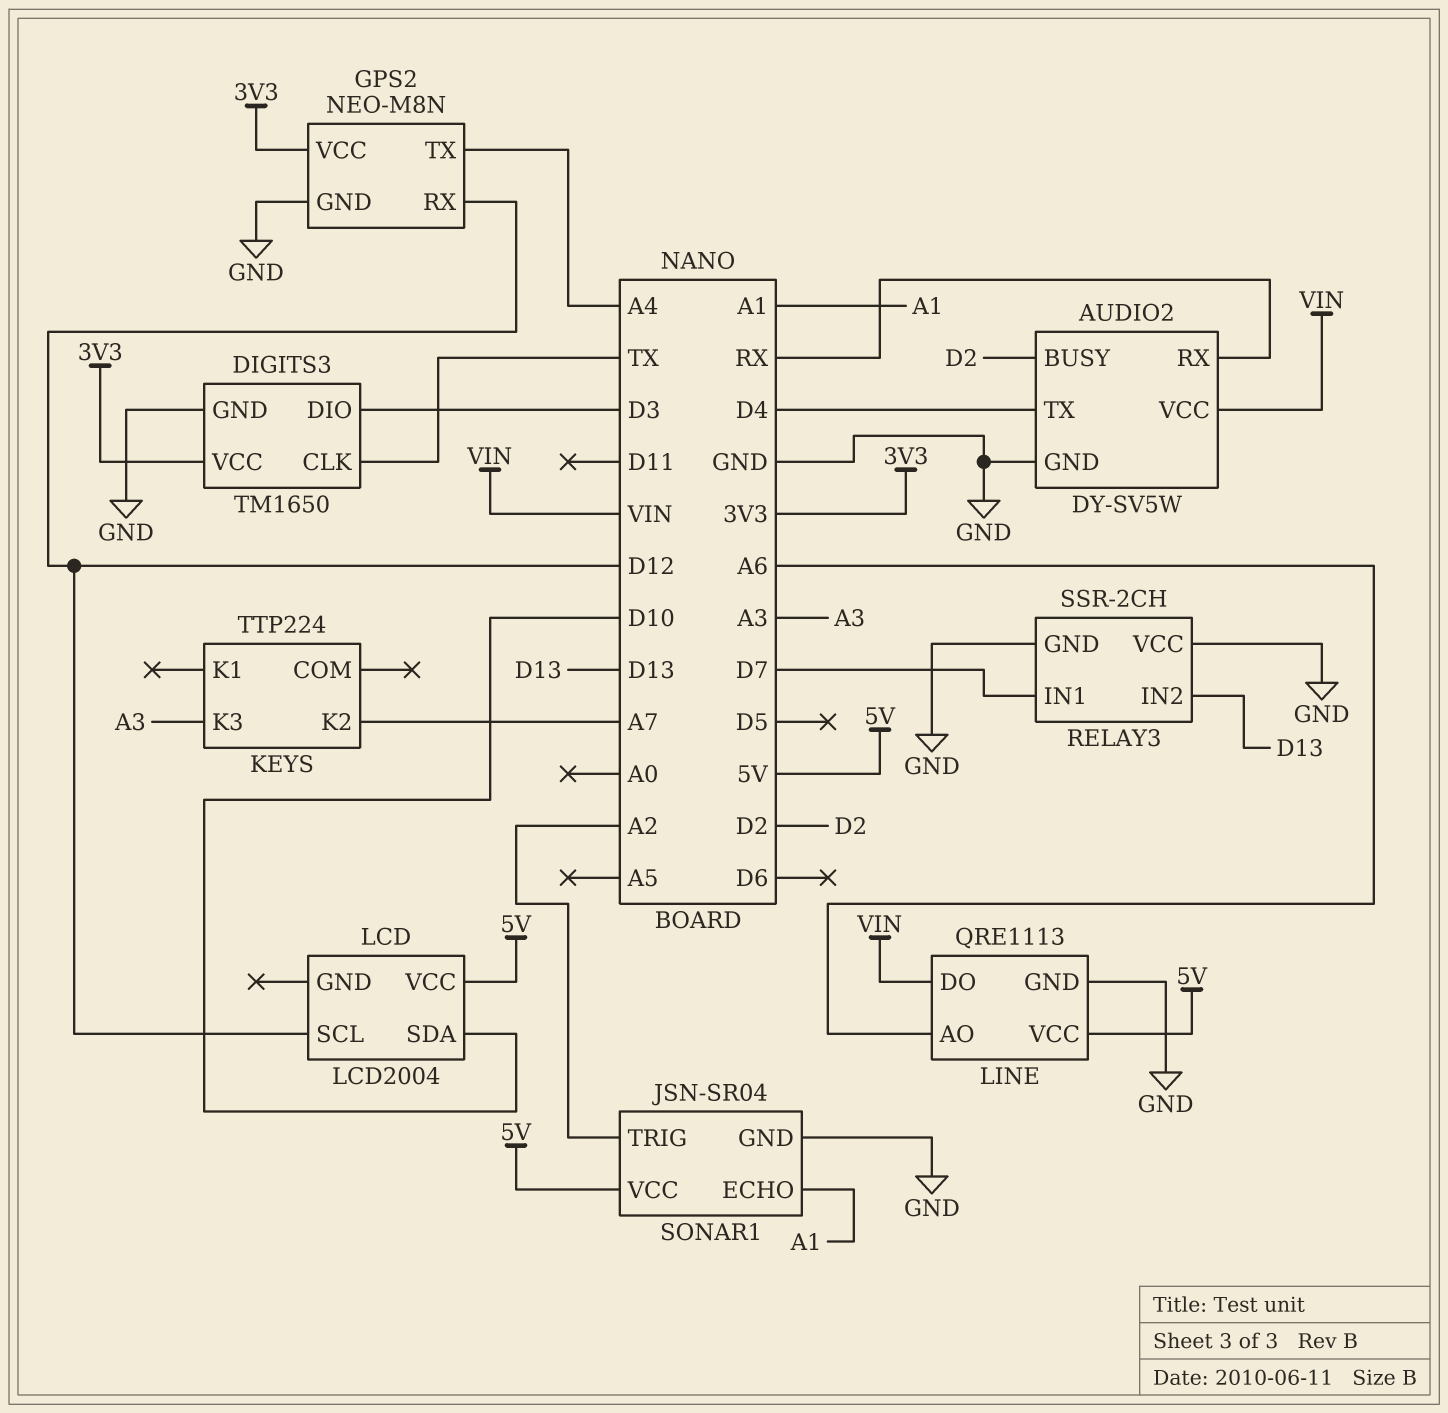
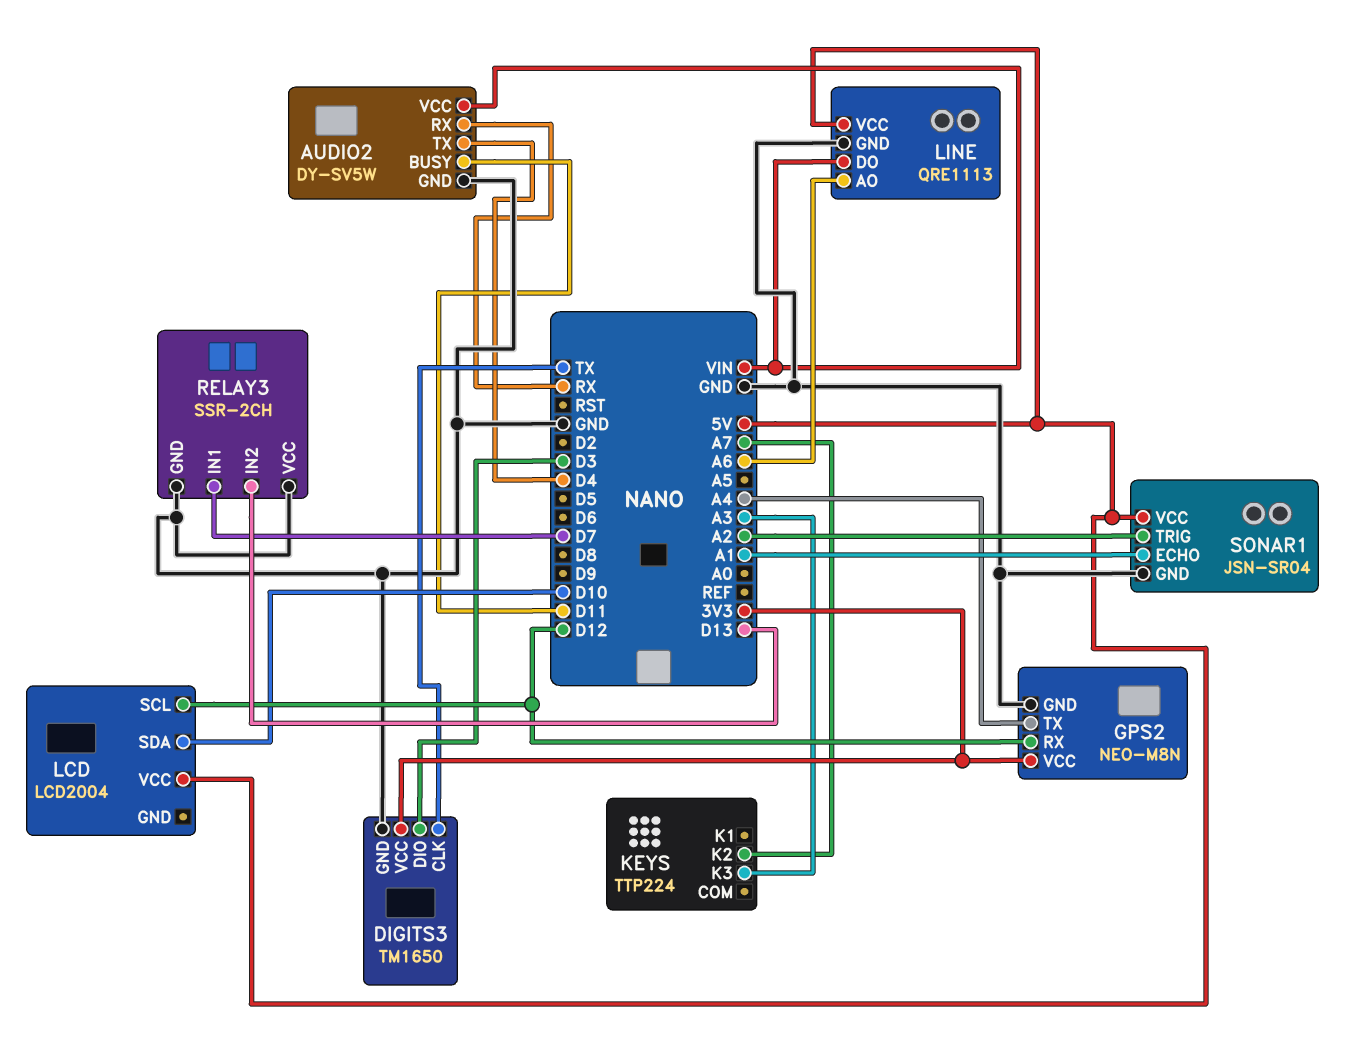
AUDIO2 pin BUSY: D2 -> D11

